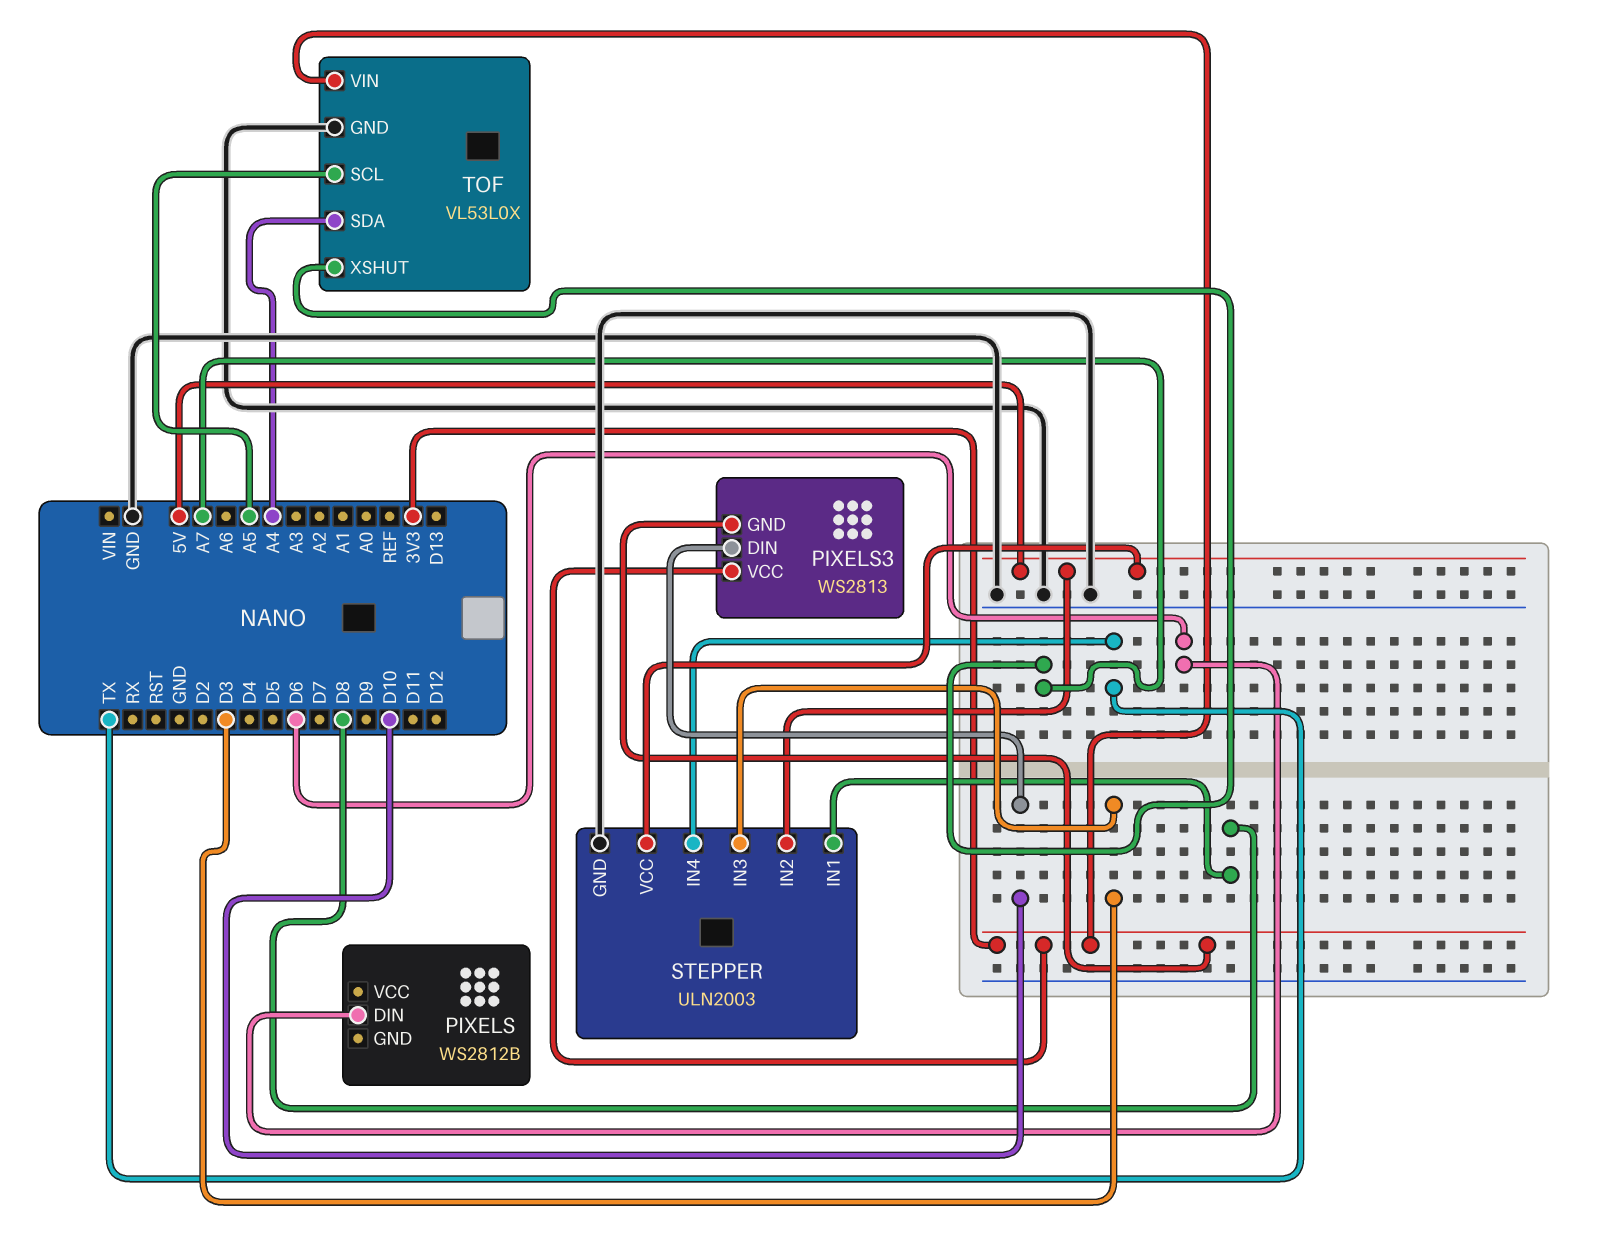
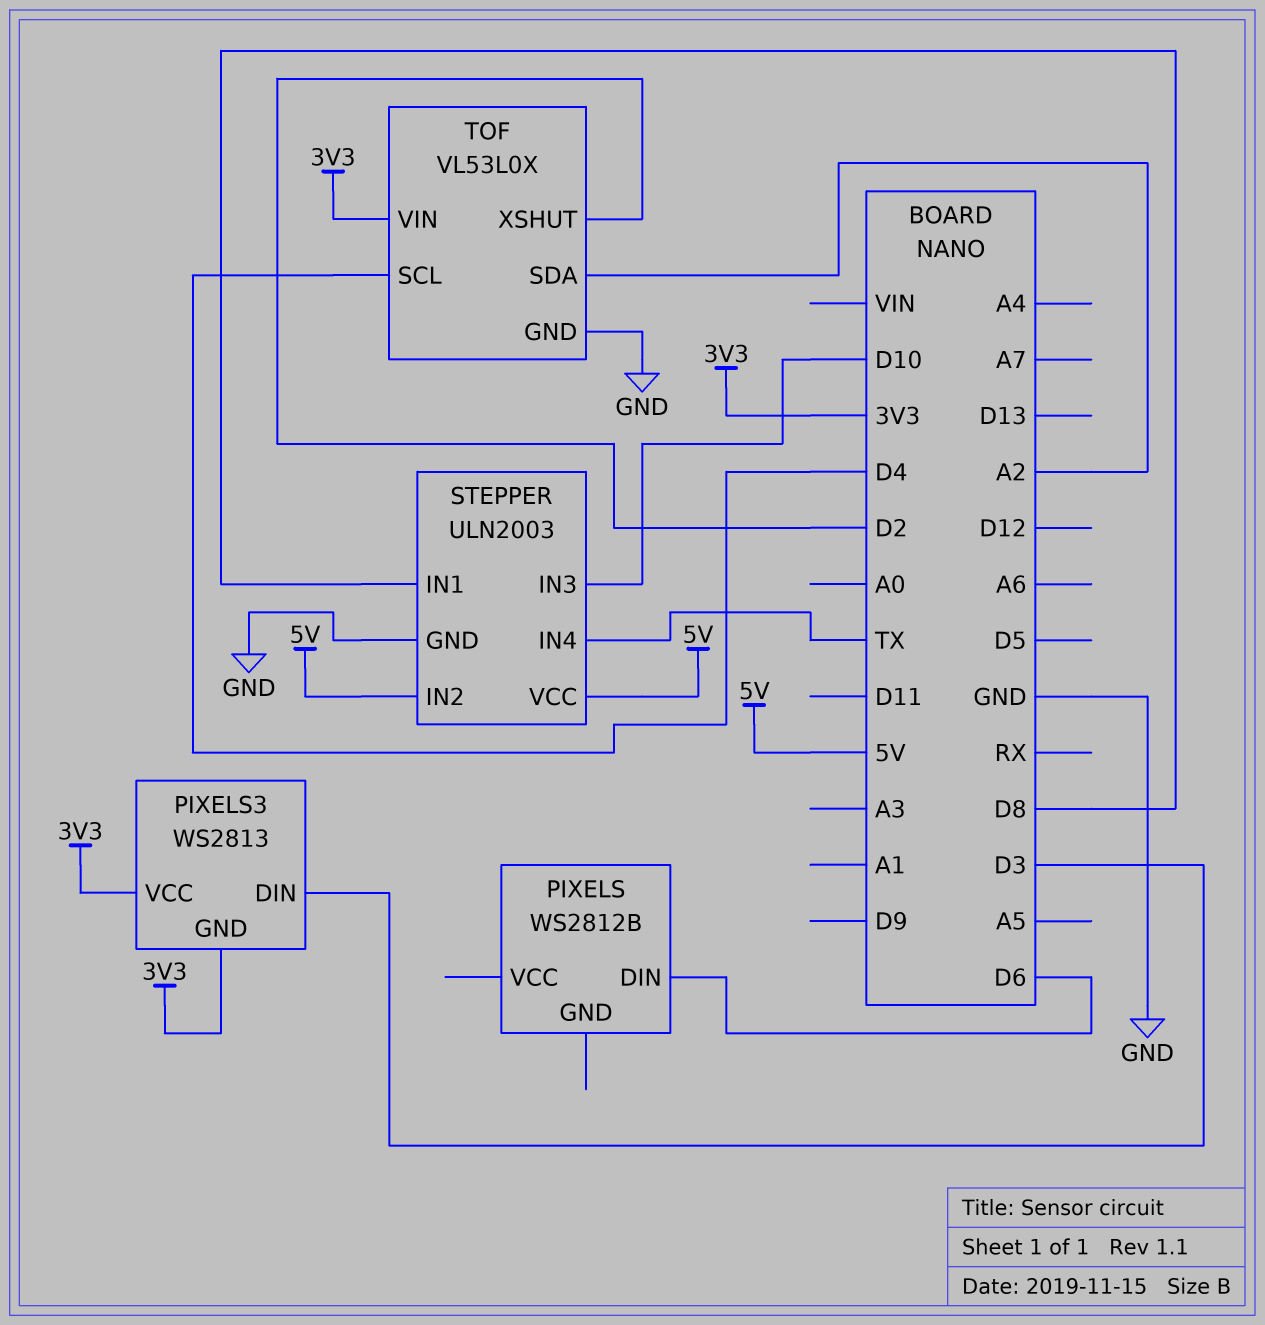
PIXELS3 pin DIN: D10 -> D3
STEPPER pin IN3: D3 -> D10
TOF pin SCL: A5 -> D4
TOF pin SDA: A4 -> A2
TOF pin XSHUT: A7 -> D2

